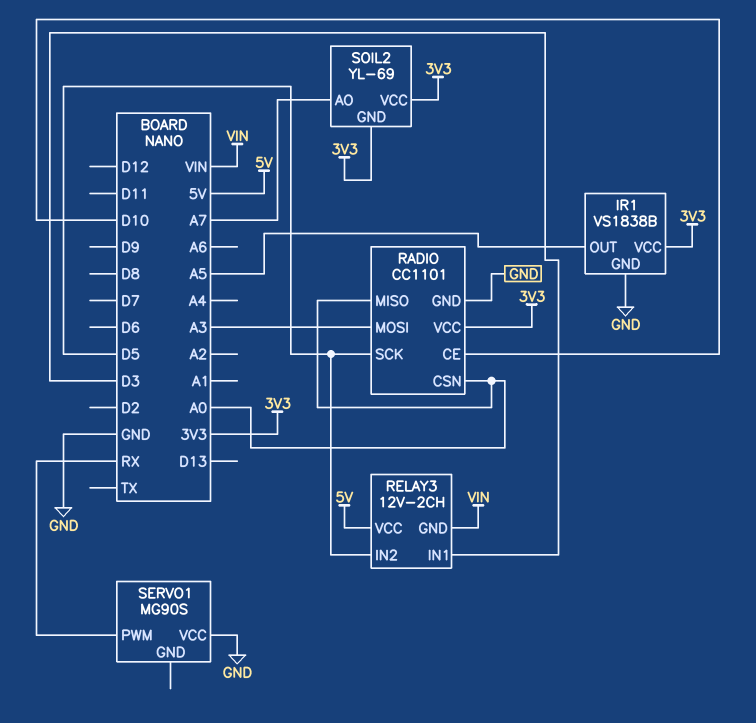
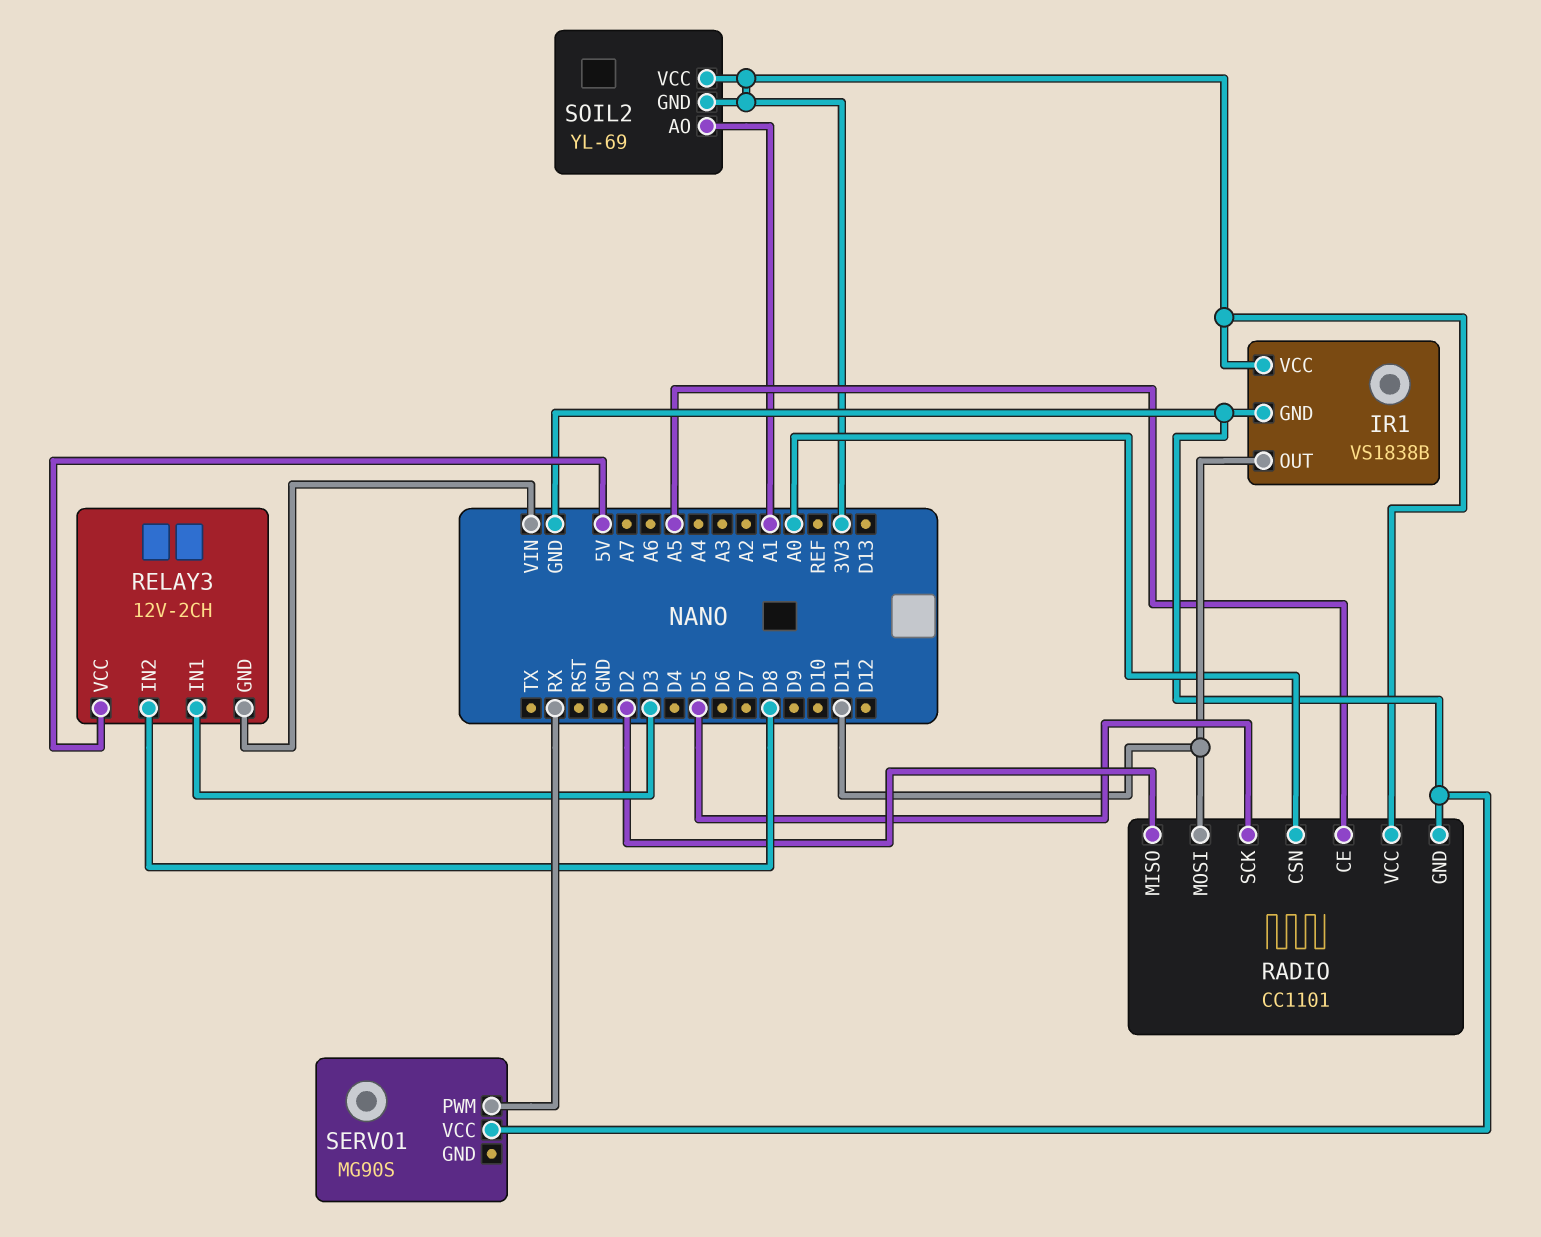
IR1 pin OUT: A5 -> D11
RADIO pin CE: D10 -> A5
RADIO pin MISO: A0 -> D2
RADIO pin MOSI: A3 -> D11
RELAY3 pin IN2: D5 -> D8
SOIL2 pin AO: A7 -> A1

